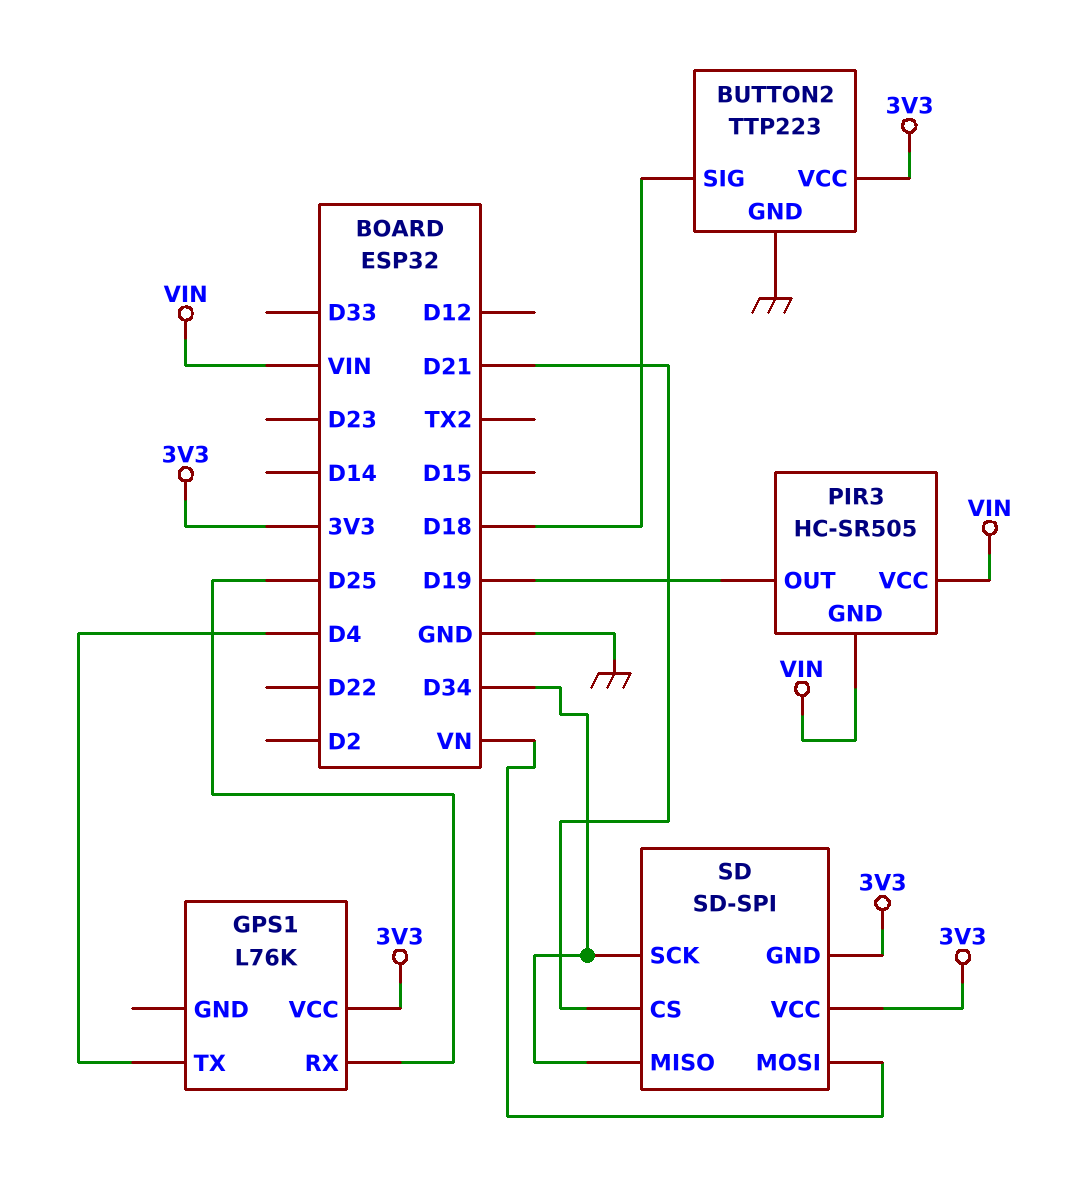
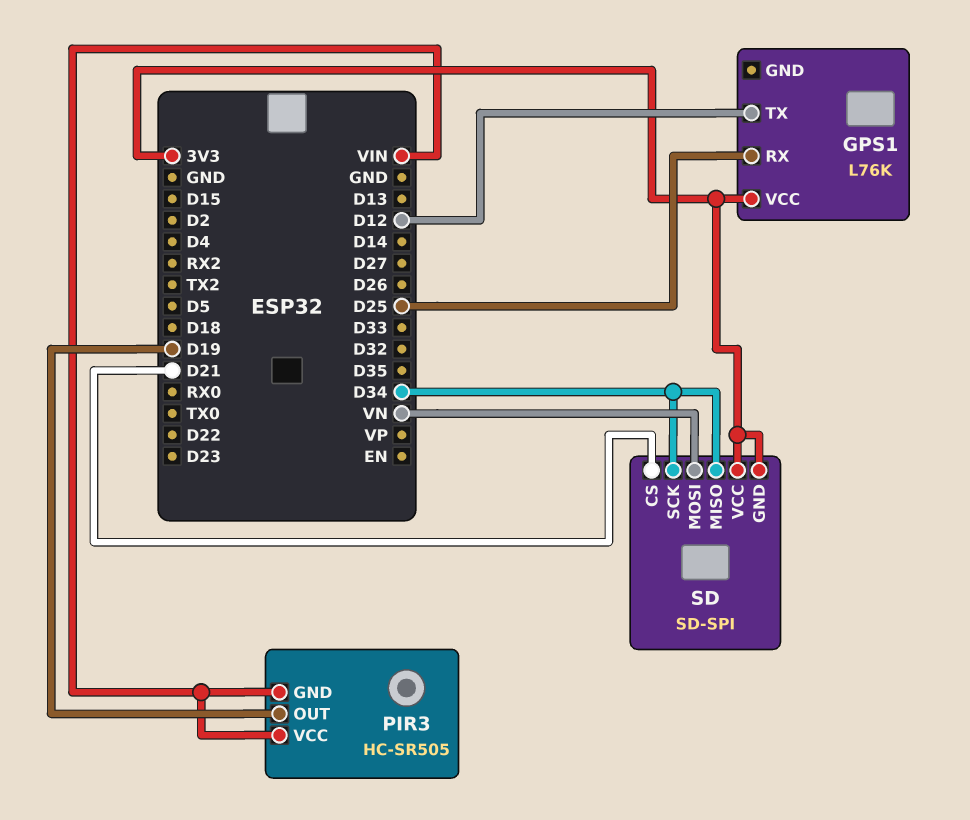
BUTTON2: TTP223 -> none
BUTTON2 pin GND: GND -> none
BUTTON2 pin SIG: D18 -> none
BUTTON2 pin VCC: 3V3 -> none
GPS1 pin TX: D4 -> D12

